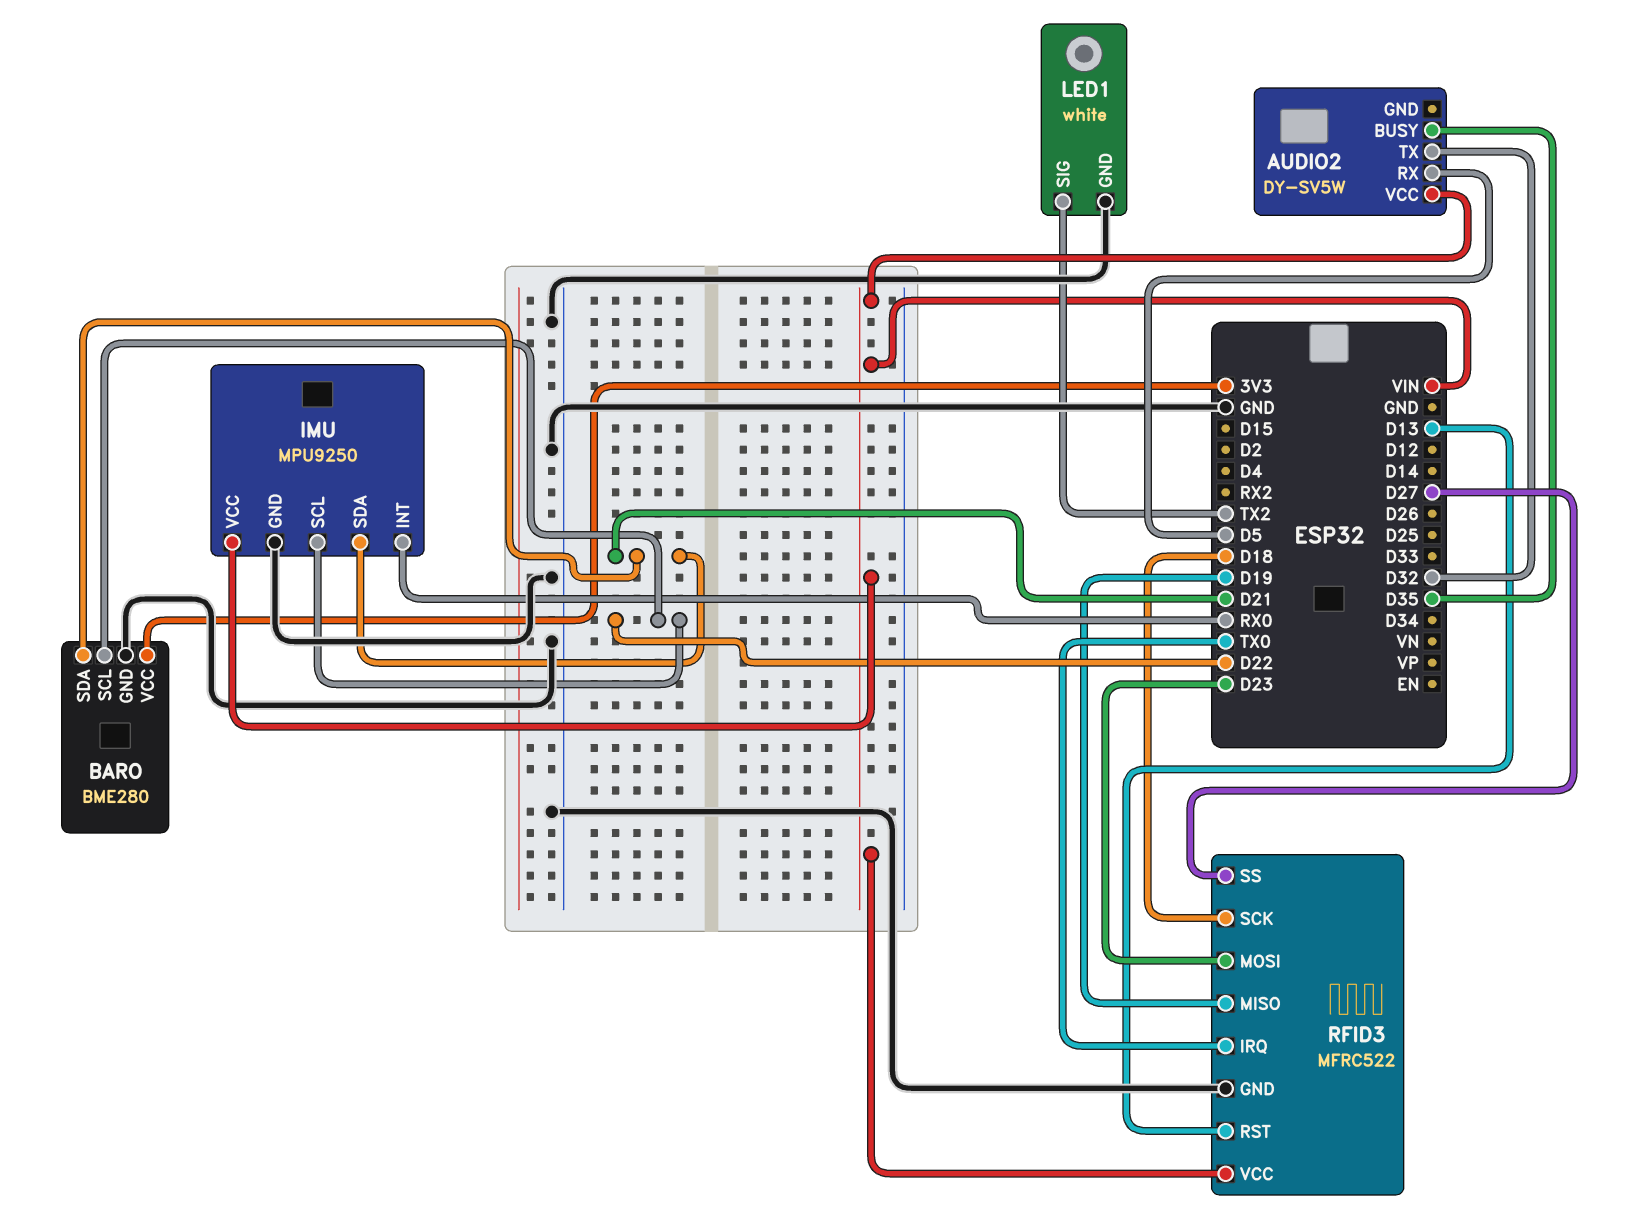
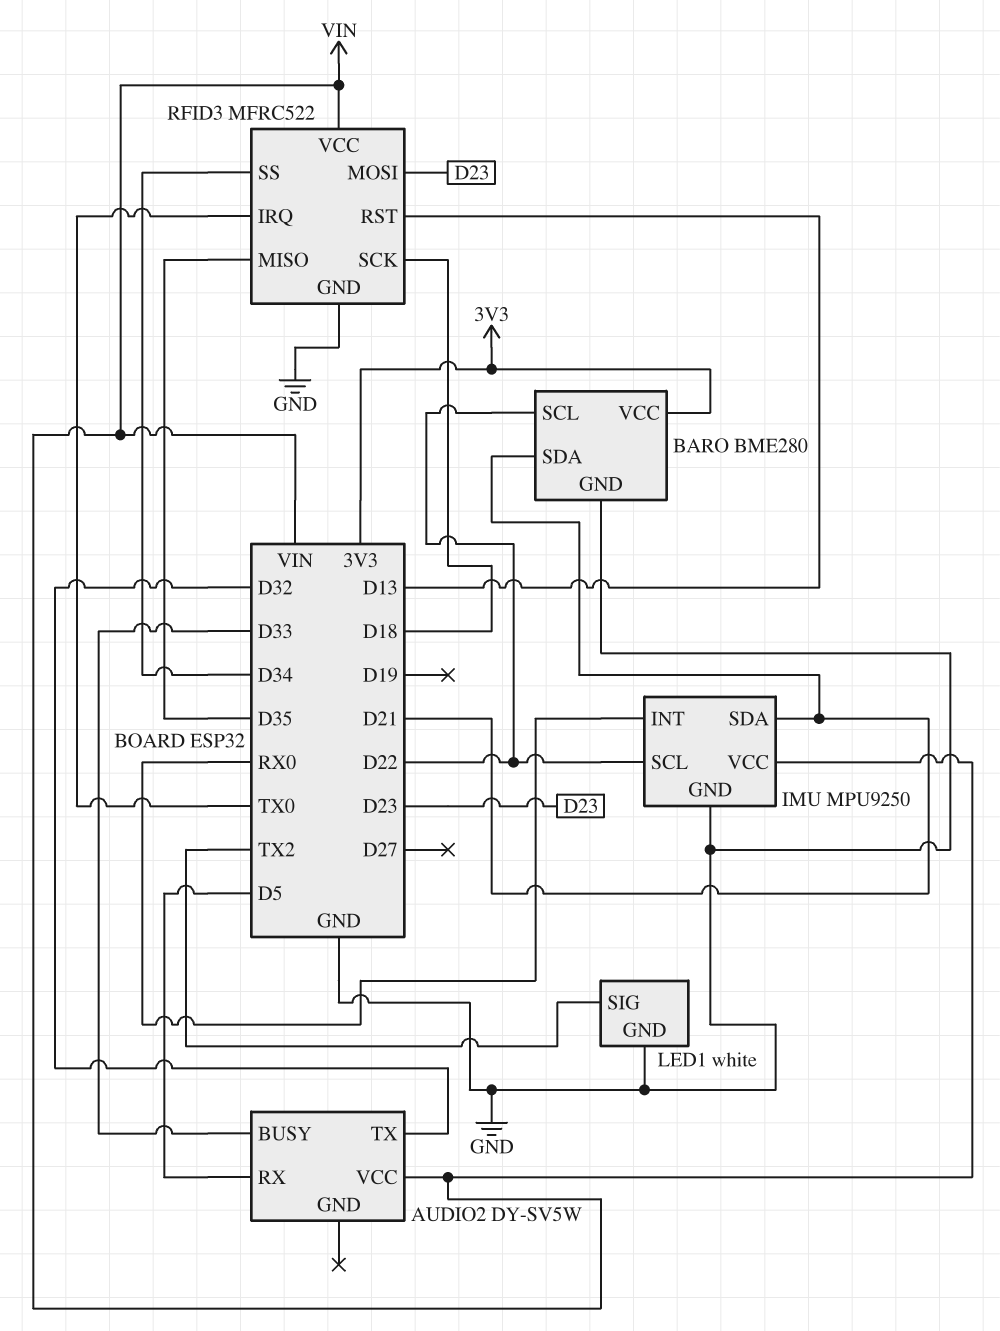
AUDIO2 pin BUSY: D35 -> D33
RFID3 pin MISO: D19 -> D35
RFID3 pin SS: D27 -> D34

